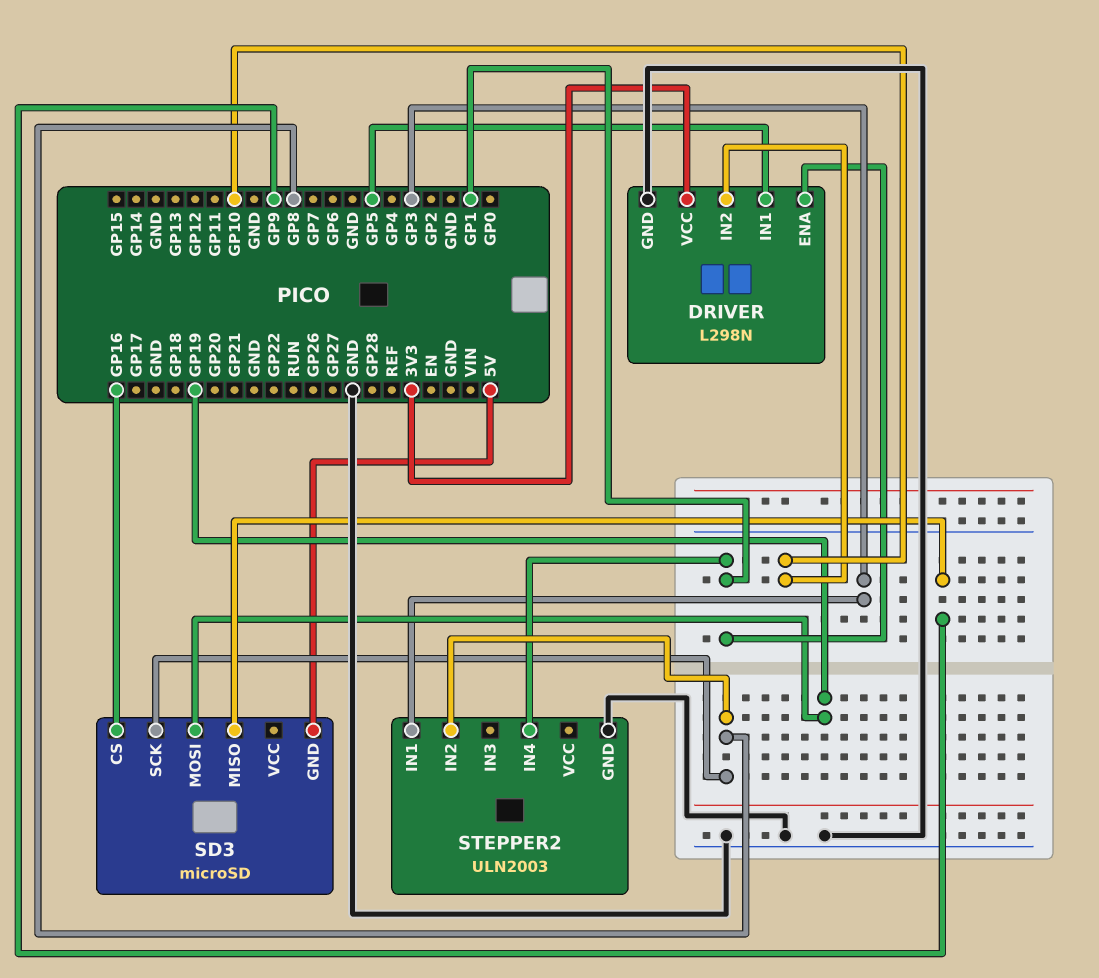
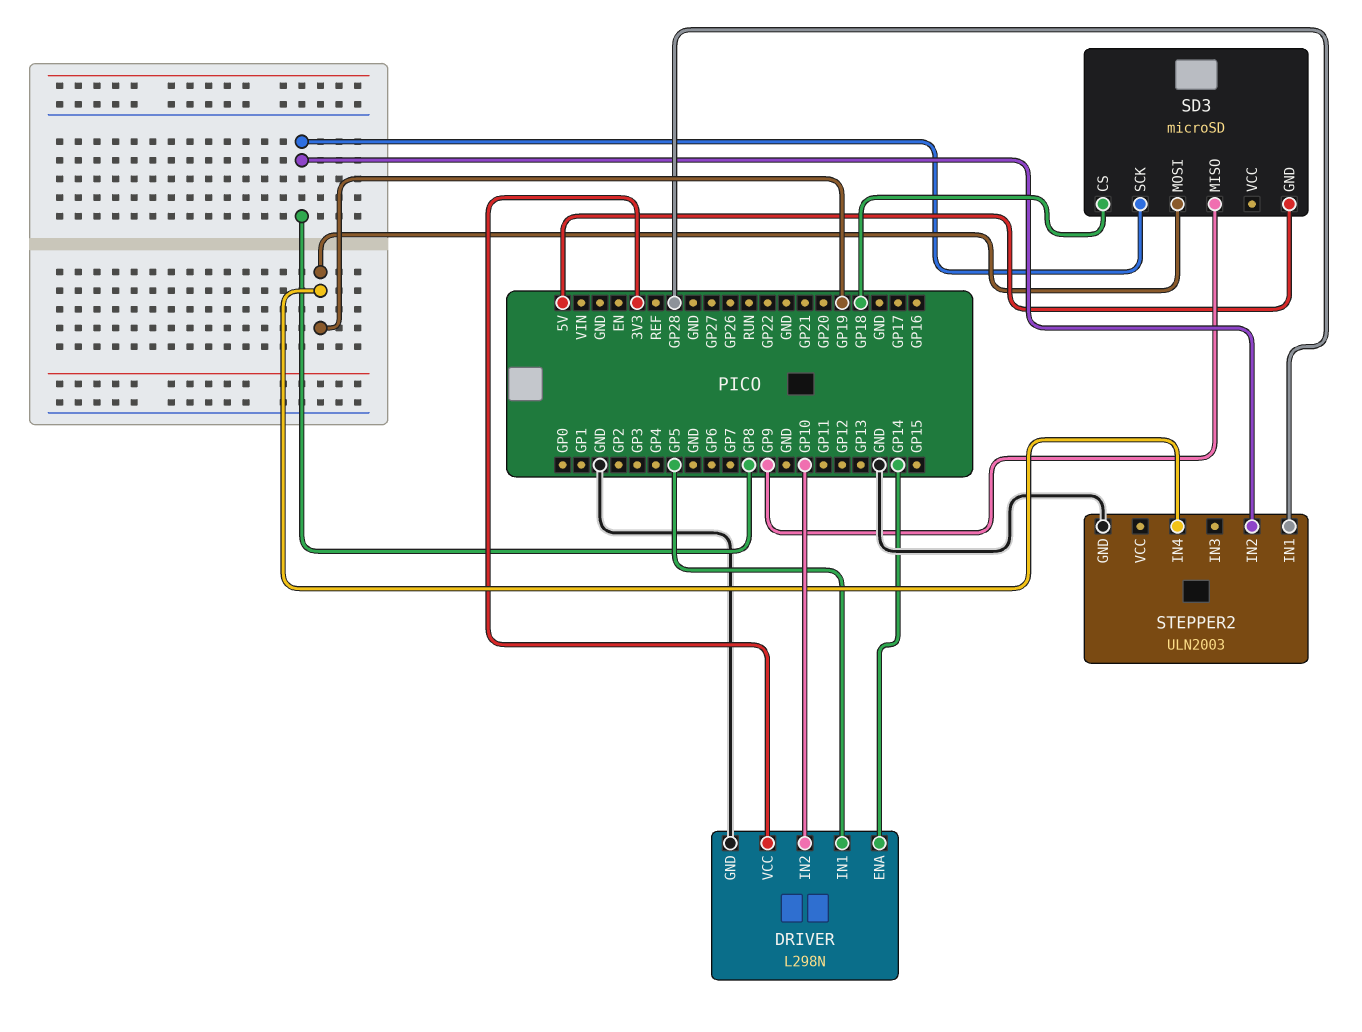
DRIVER pin ENA: GP1 -> GP14
SD3 pin CS: GP16 -> GP18
STEPPER2 pin IN1: GP3 -> GP28
STEPPER2 pin IN4: GP1 -> GP19

